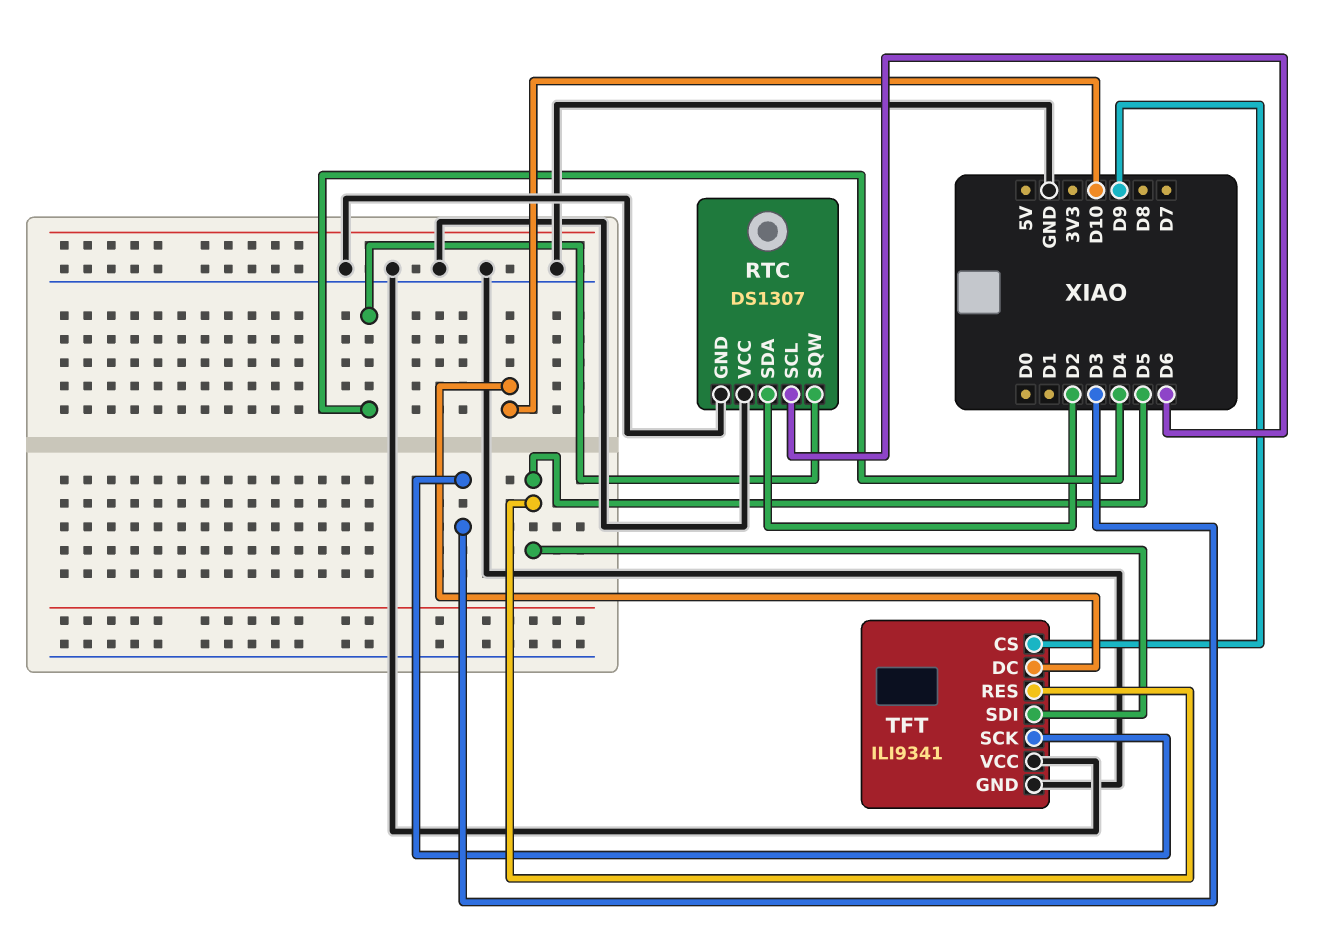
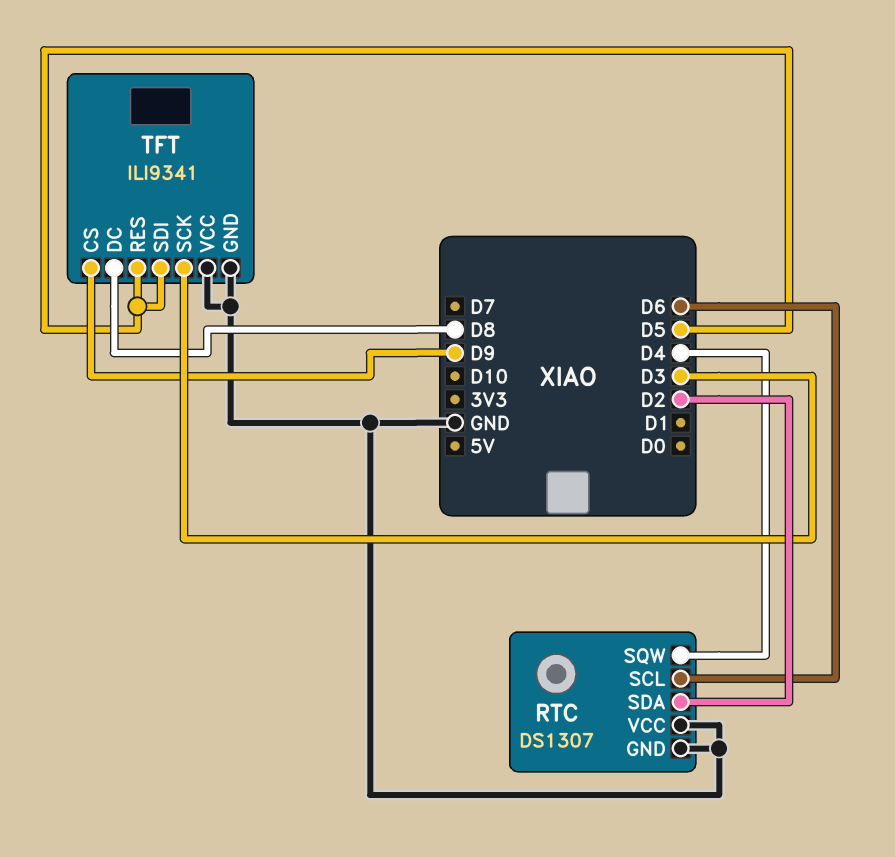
TFT pin DC: D10 -> D8

